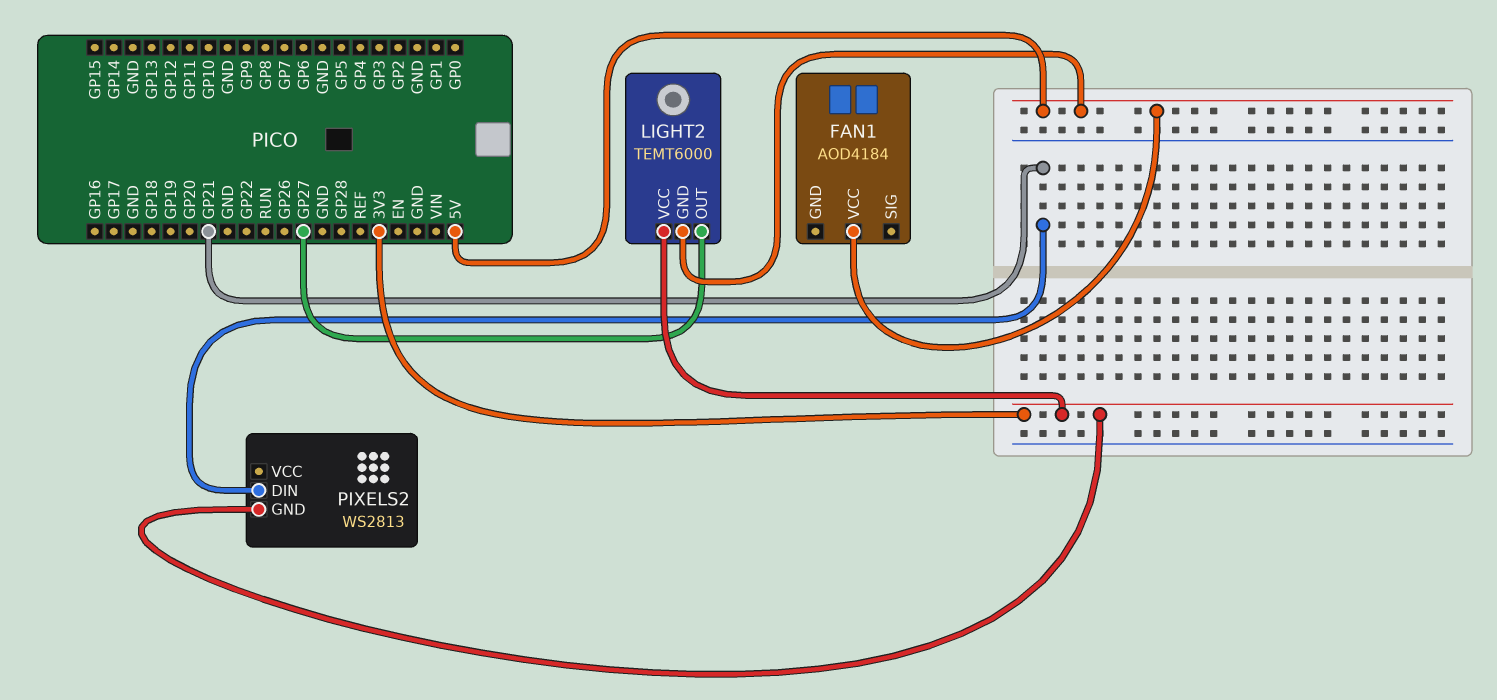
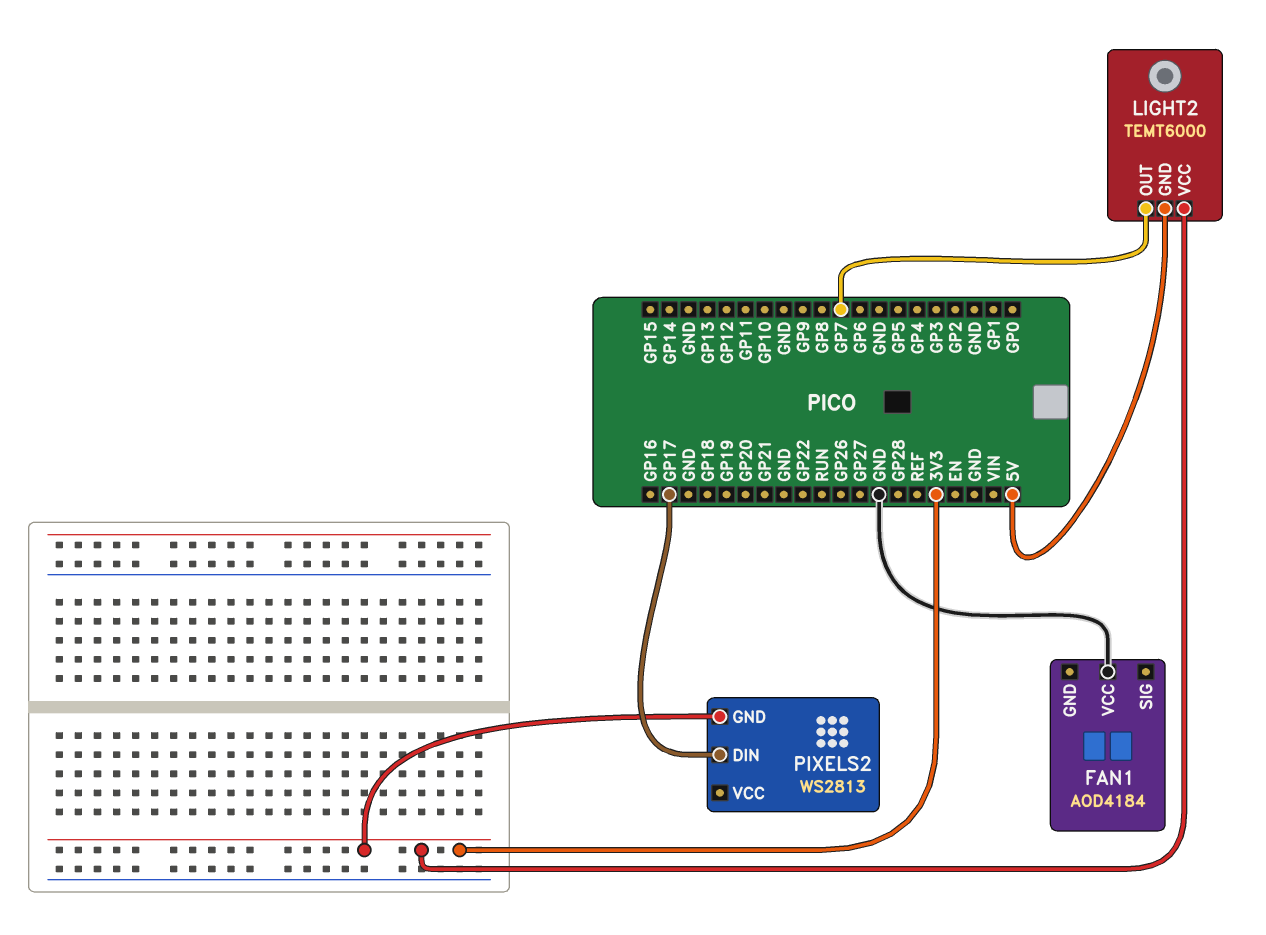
FAN1 pin VCC: 5V -> GND
LIGHT2 pin OUT: GP27 -> GP7
PIXELS2 pin DIN: GP21 -> GP17

